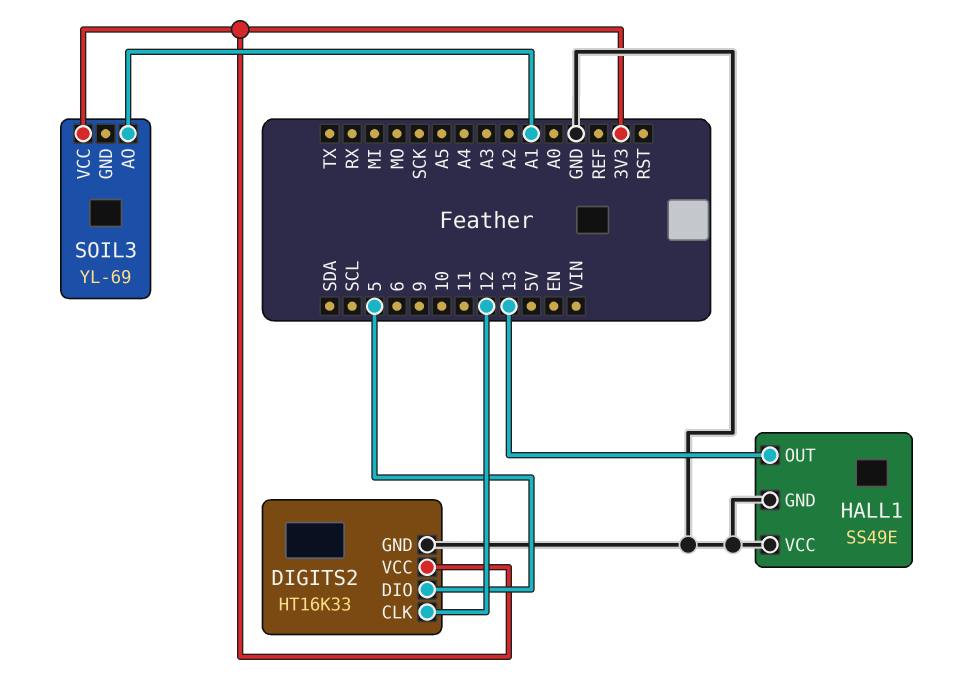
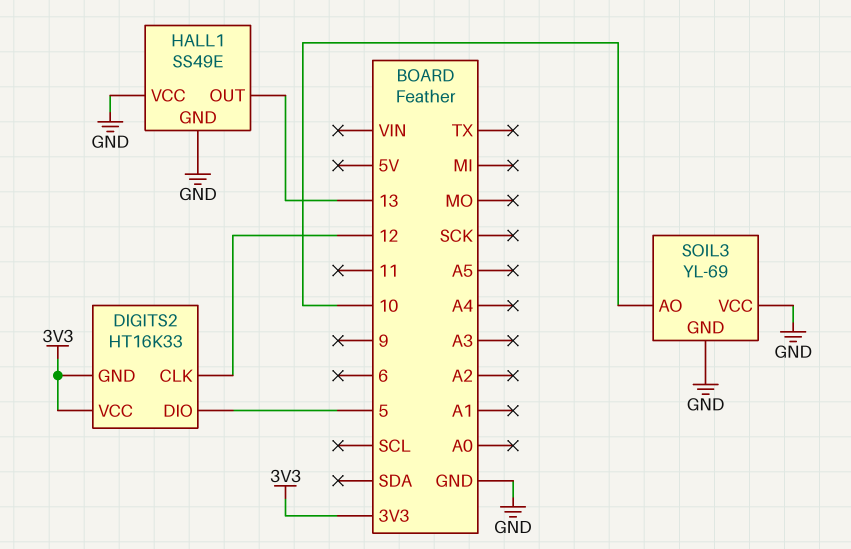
DIGITS2 pin GND: GND -> 3V3
SOIL3 pin AO: A1 -> 10
SOIL3 pin GND: none -> GND
SOIL3 pin VCC: 3V3 -> GND

